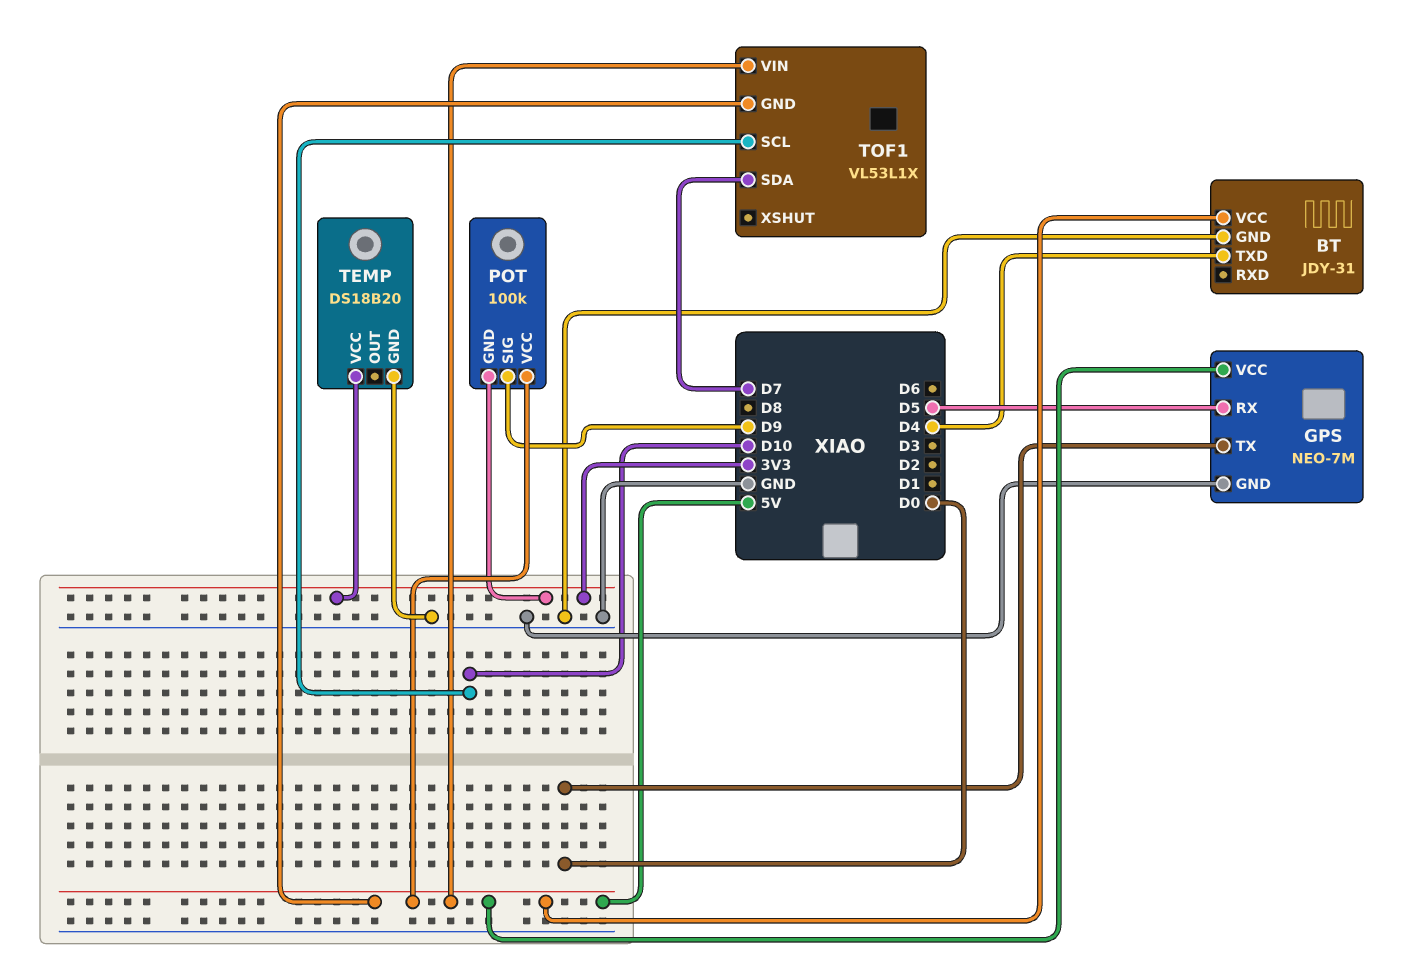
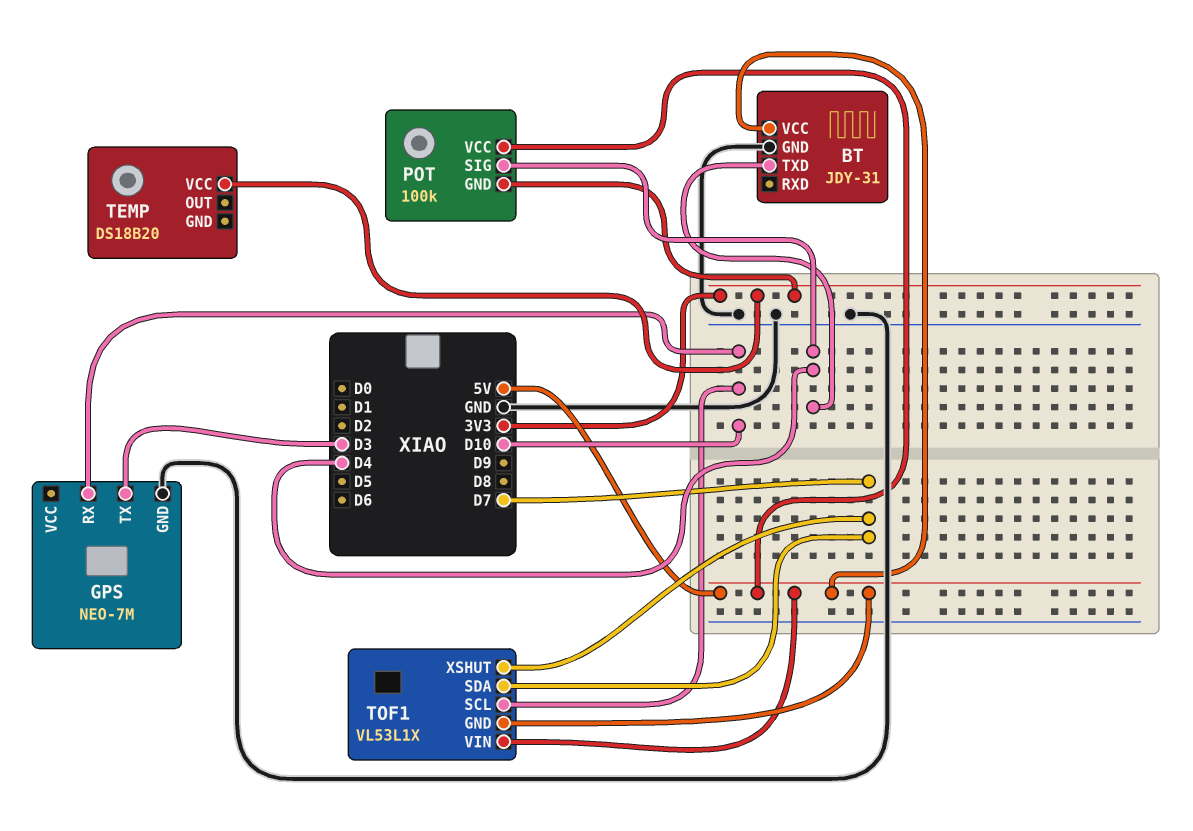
GPS pin RX: D5 -> D10
GPS pin TX: D0 -> D3
GPS pin VCC: 5V -> none
POT pin SIG: D9 -> D4
TEMP pin GND: GND -> none
TOF1 pin XSHUT: none -> D7

